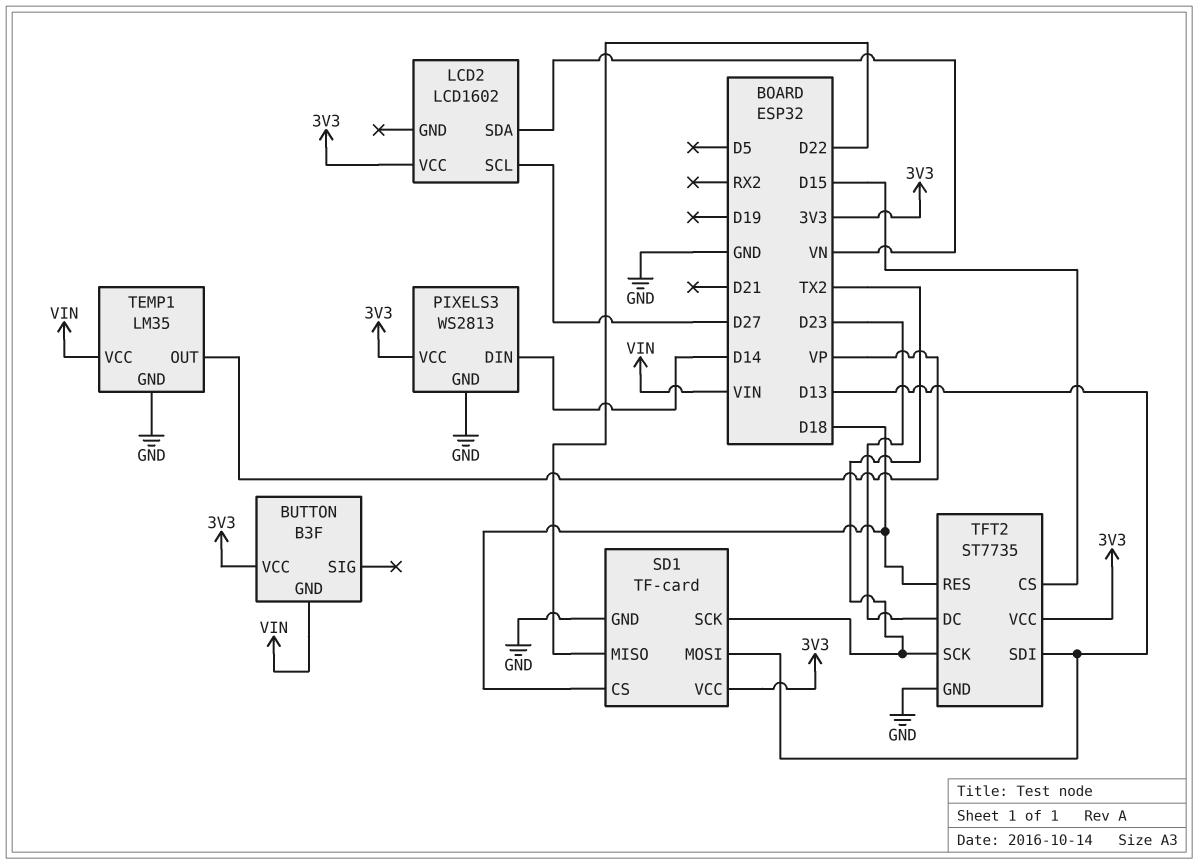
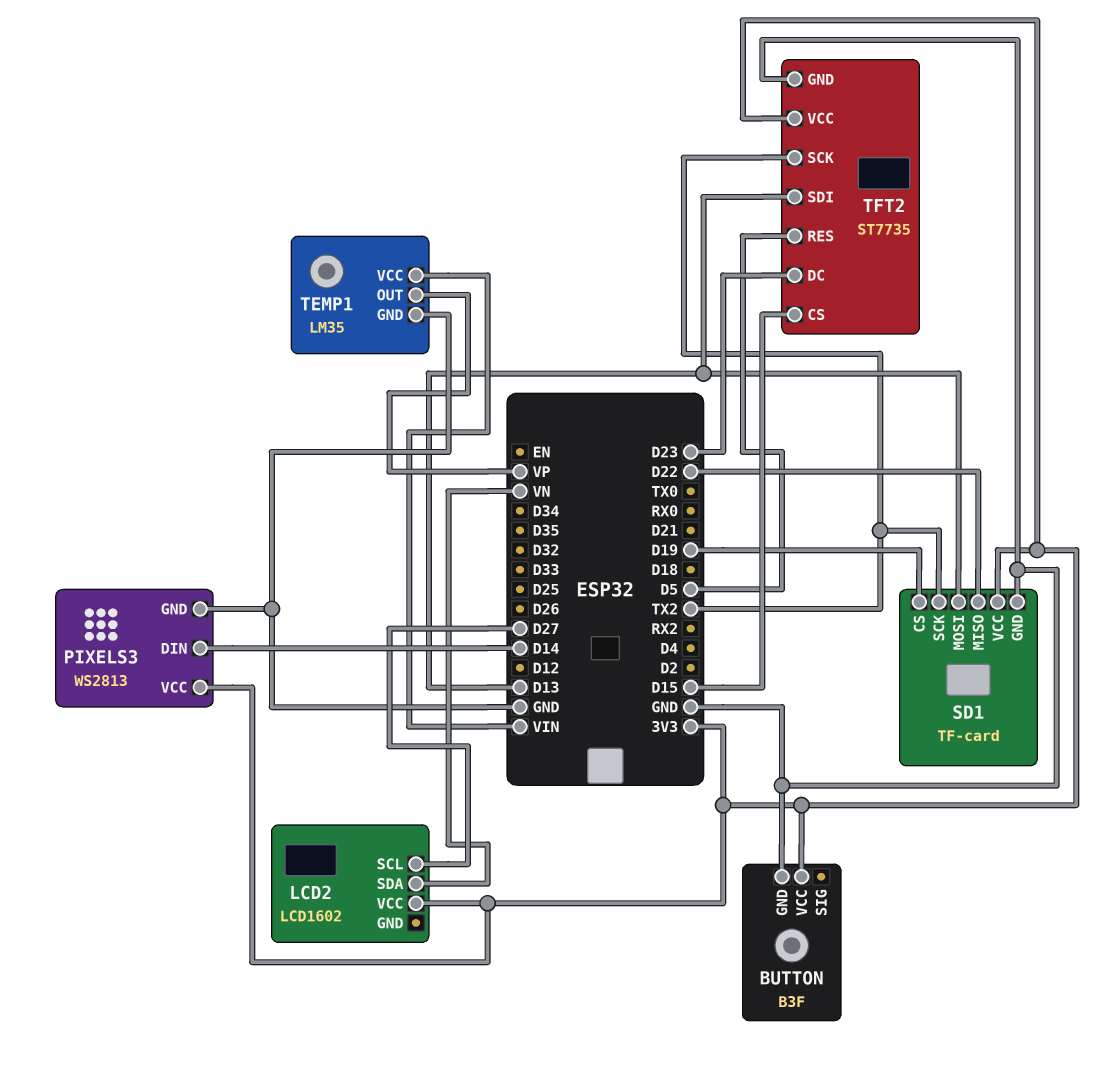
BUTTON pin GND: VIN -> GND
SD1 pin CS: D18 -> D19
TFT2 pin RES: D18 -> D5

